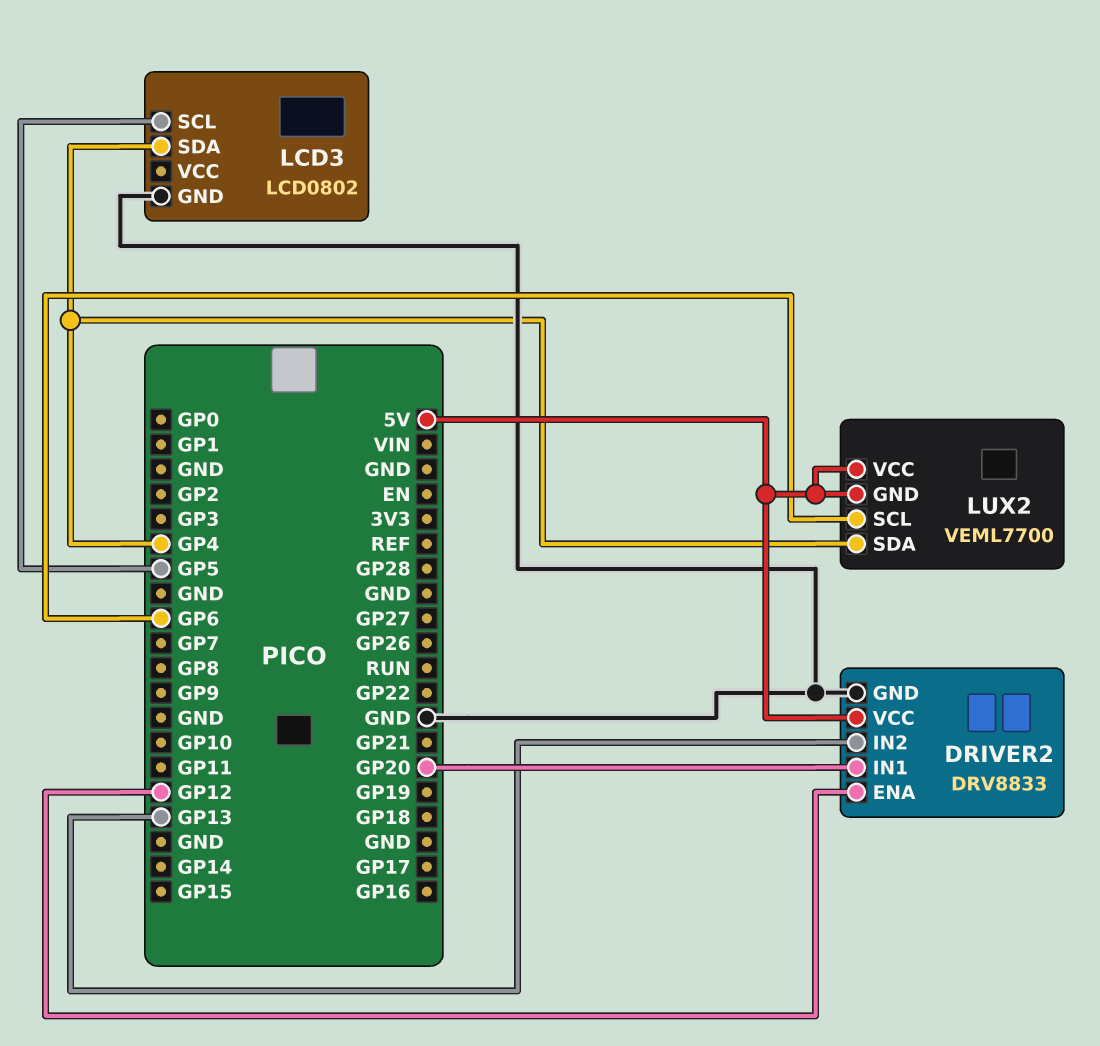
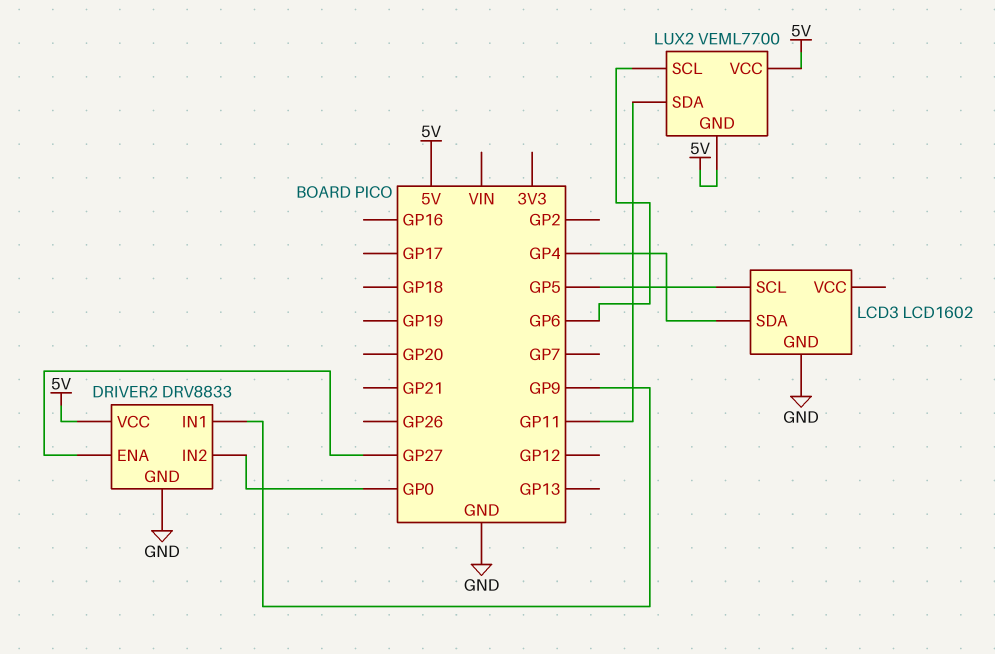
DRIVER2 pin ENA: GP12 -> GP27
DRIVER2 pin IN1: GP20 -> GP9
DRIVER2 pin IN2: GP13 -> GP0
LCD3: LCD0802 -> LCD1602
LUX2 pin SDA: GP4 -> GP11

